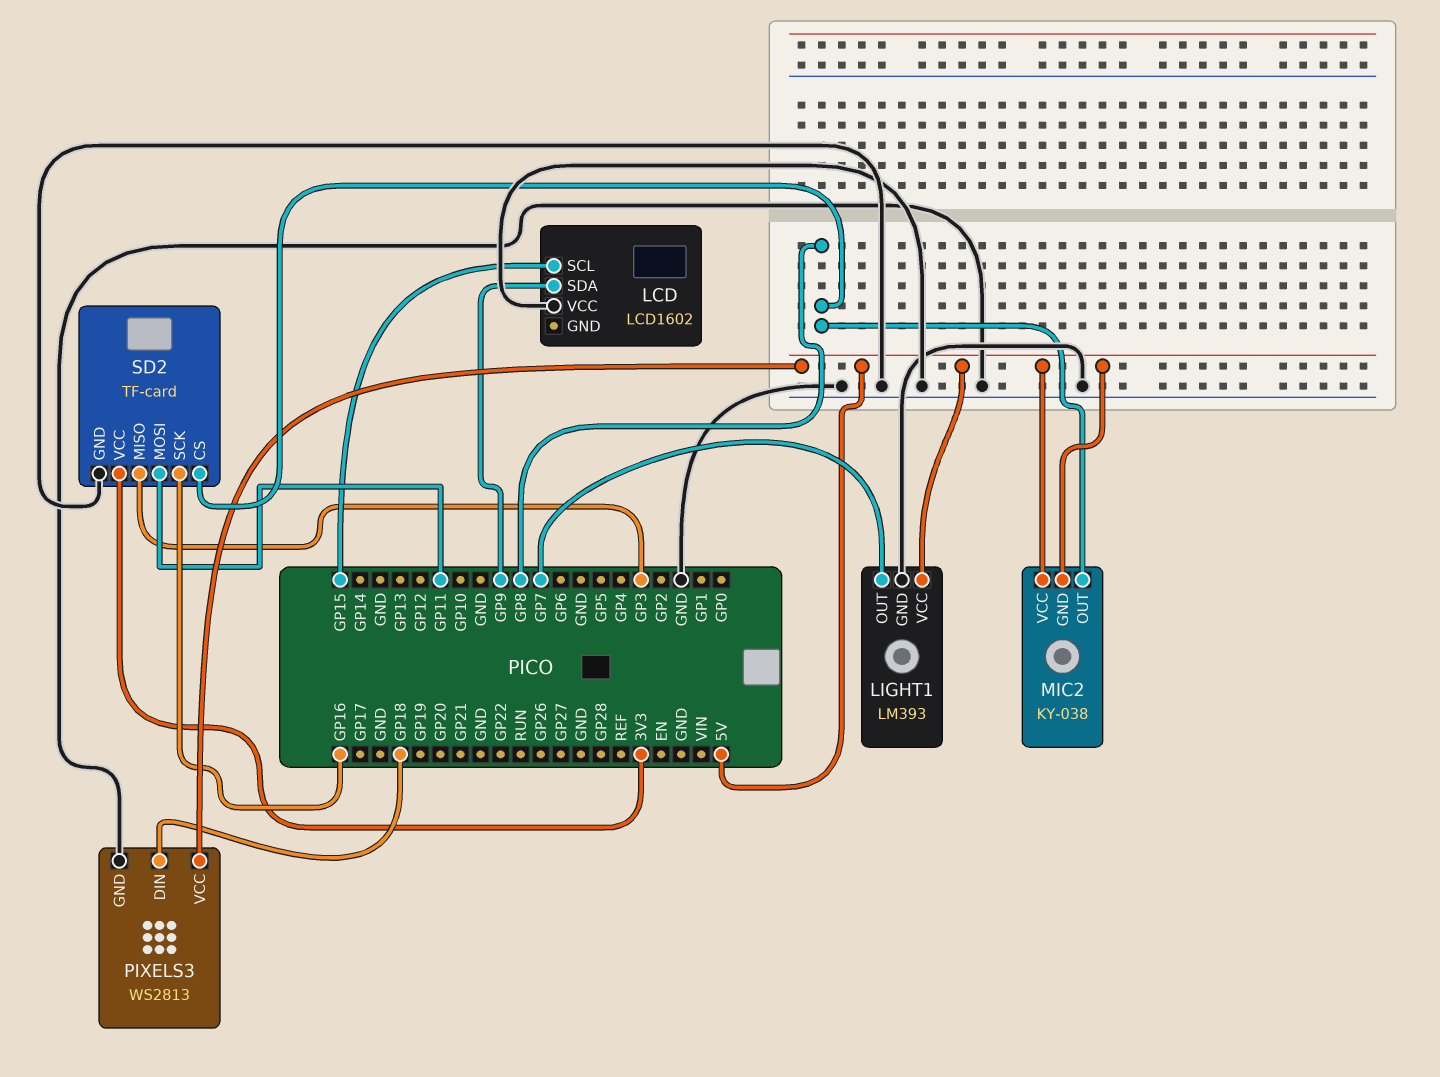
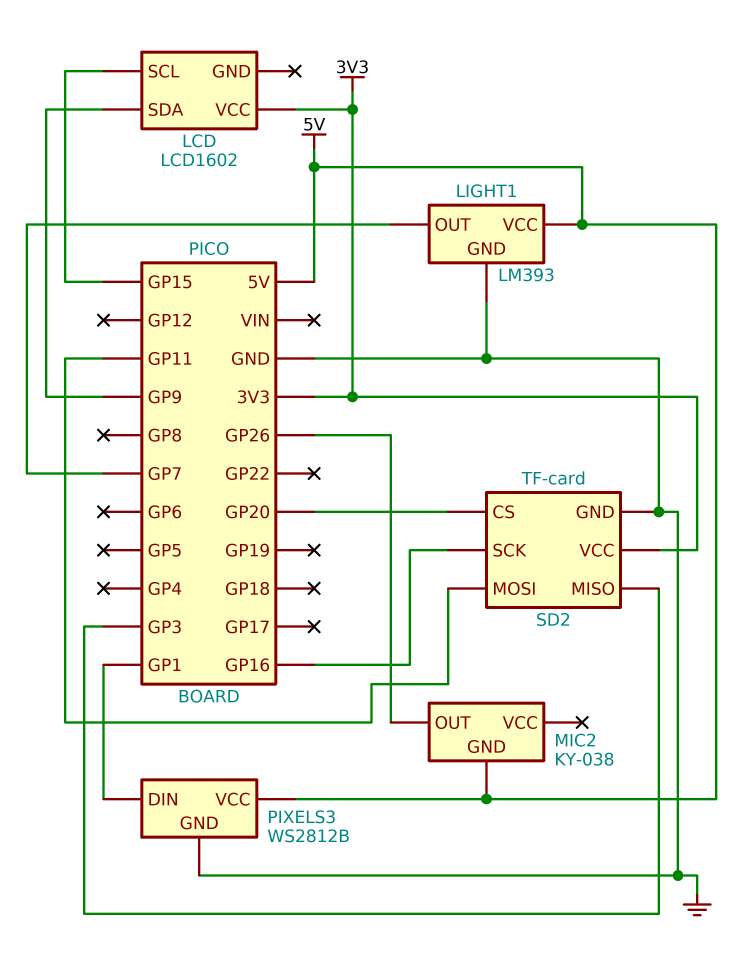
LCD pin VCC: GND -> 3V3
MIC2 pin OUT: GP8 -> GP26
MIC2 pin VCC: 5V -> none
PIXELS3: WS2813 -> WS2812B
PIXELS3 pin DIN: GP18 -> GP1
SD2 pin CS: GP8 -> GP20

